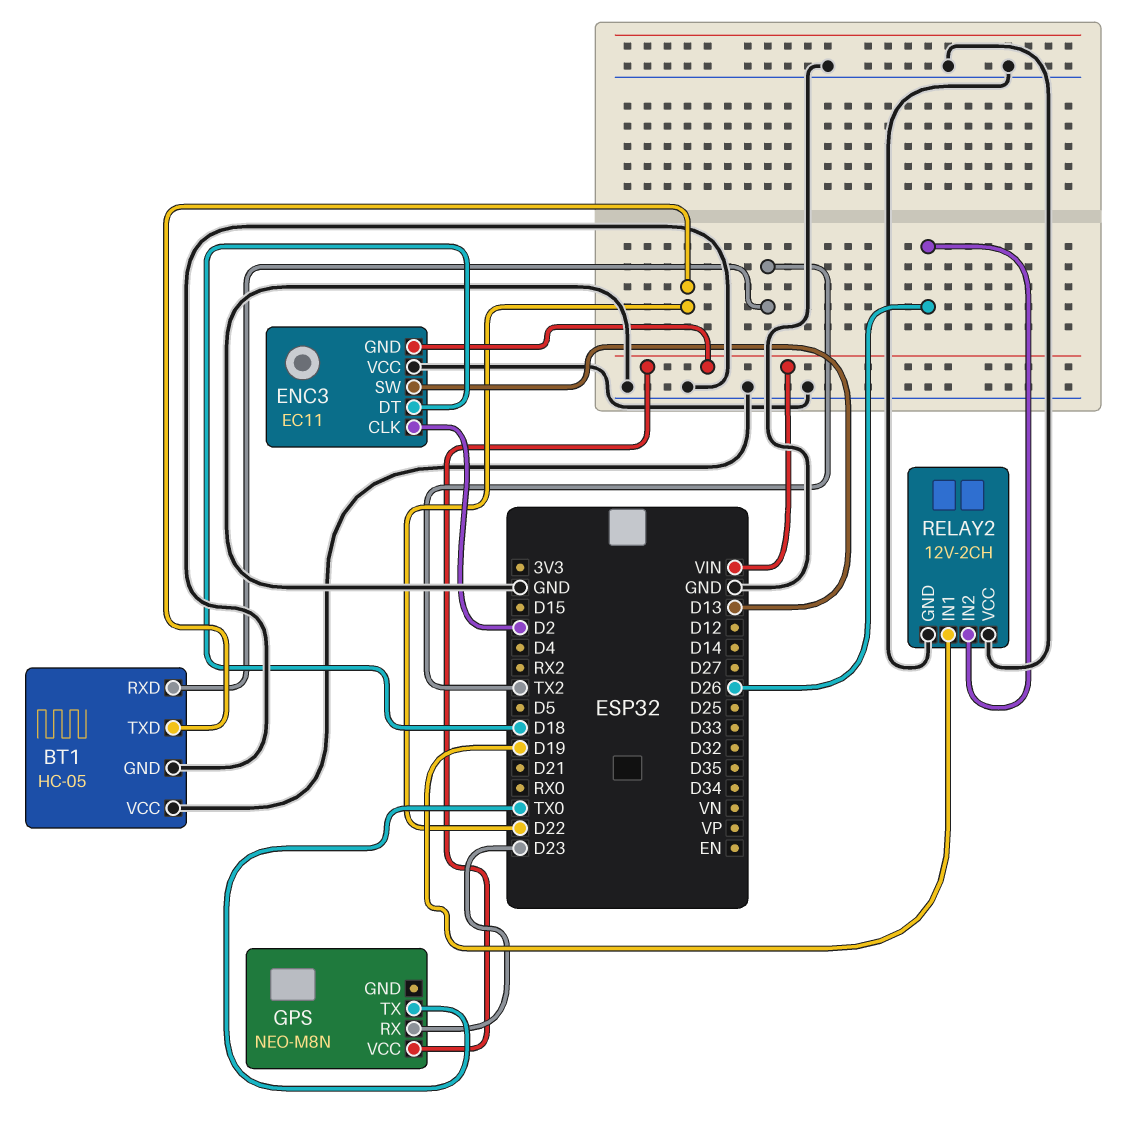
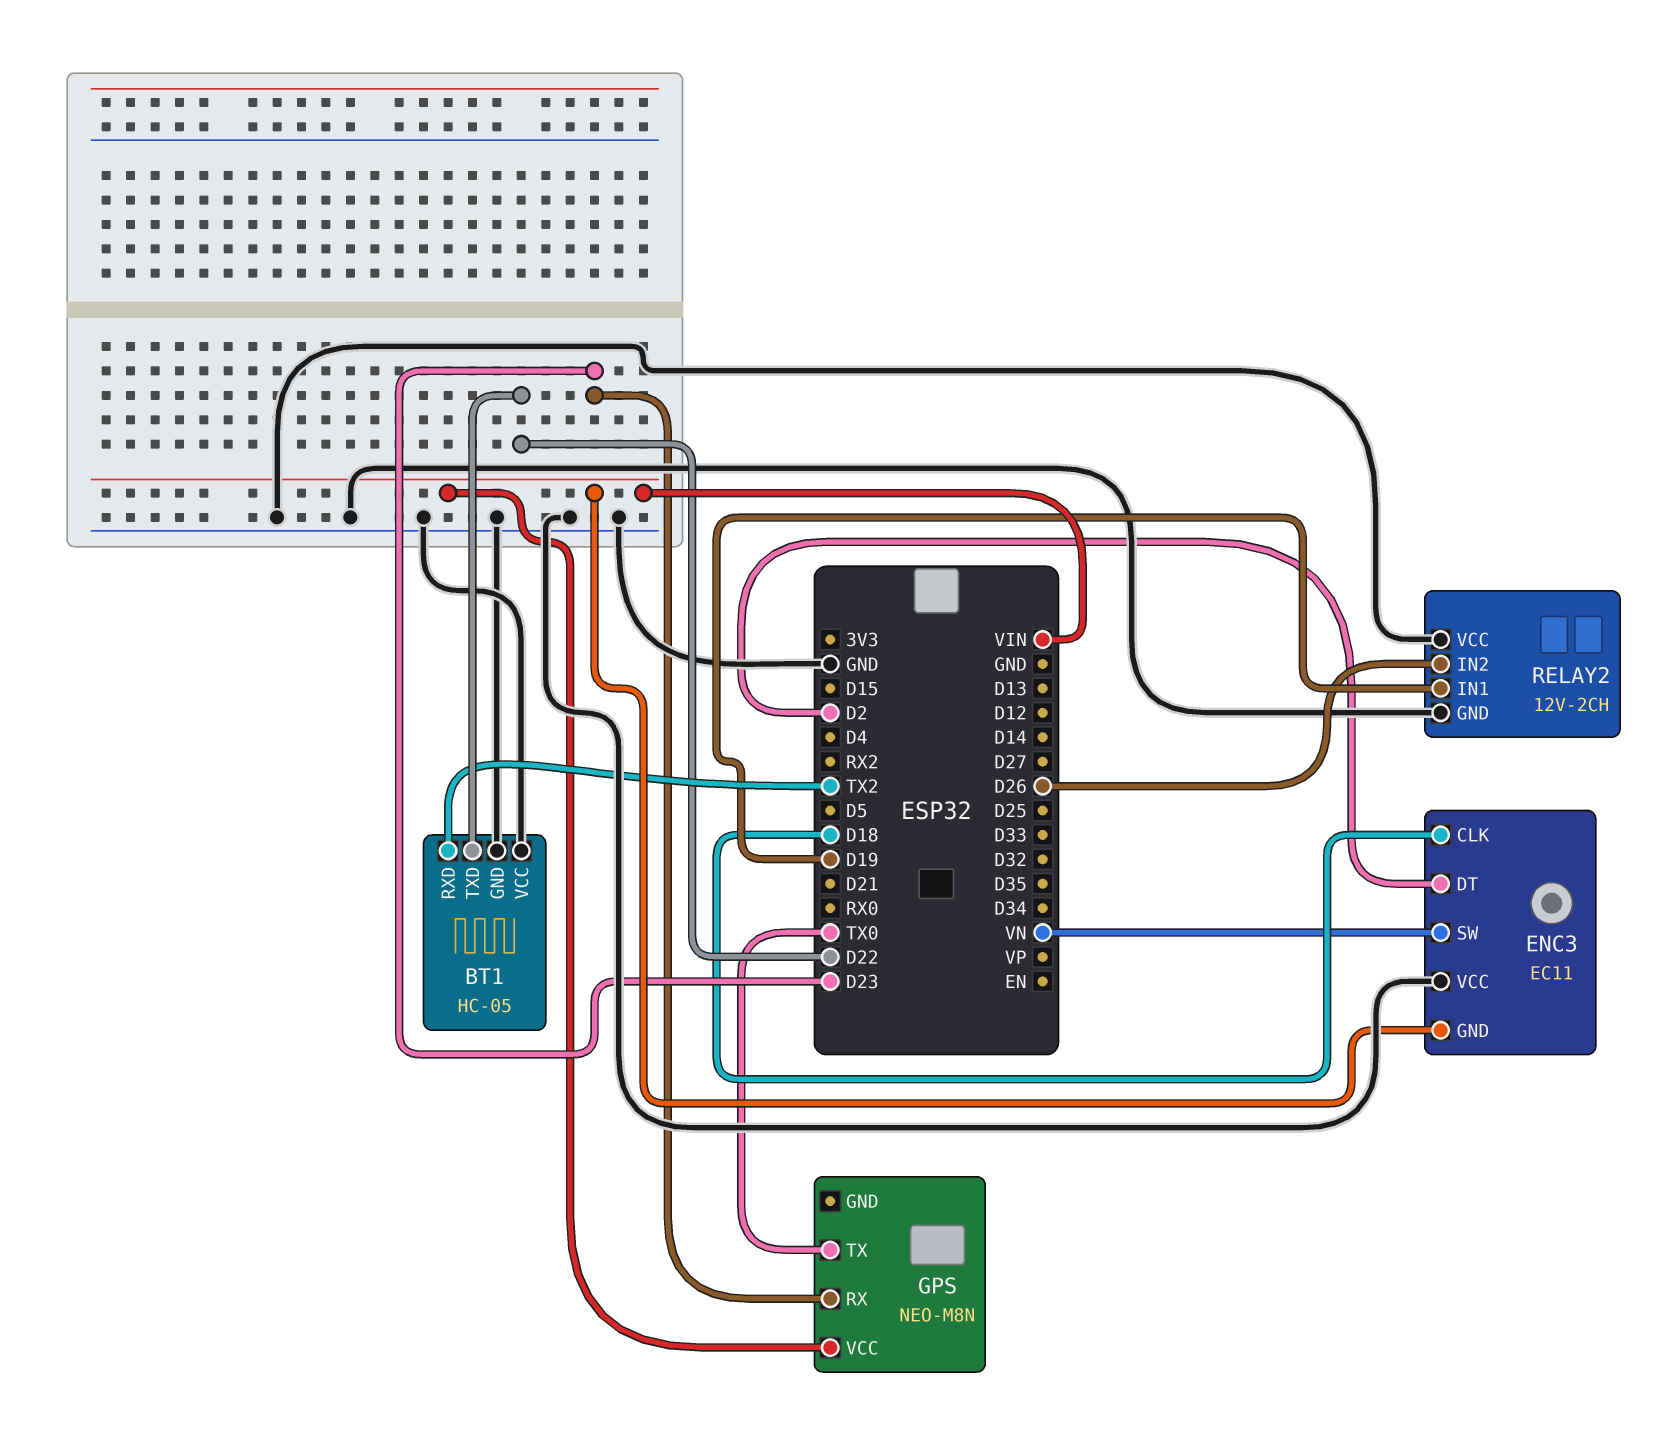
ENC3 pin CLK: D2 -> D18
ENC3 pin DT: D18 -> D2
ENC3 pin SW: D13 -> VN

